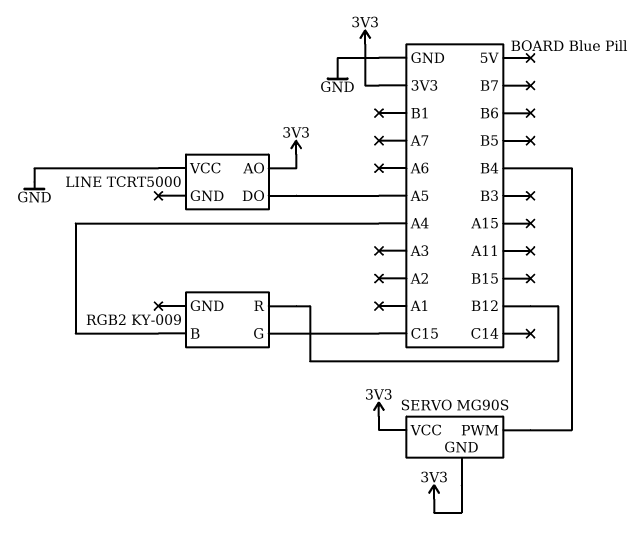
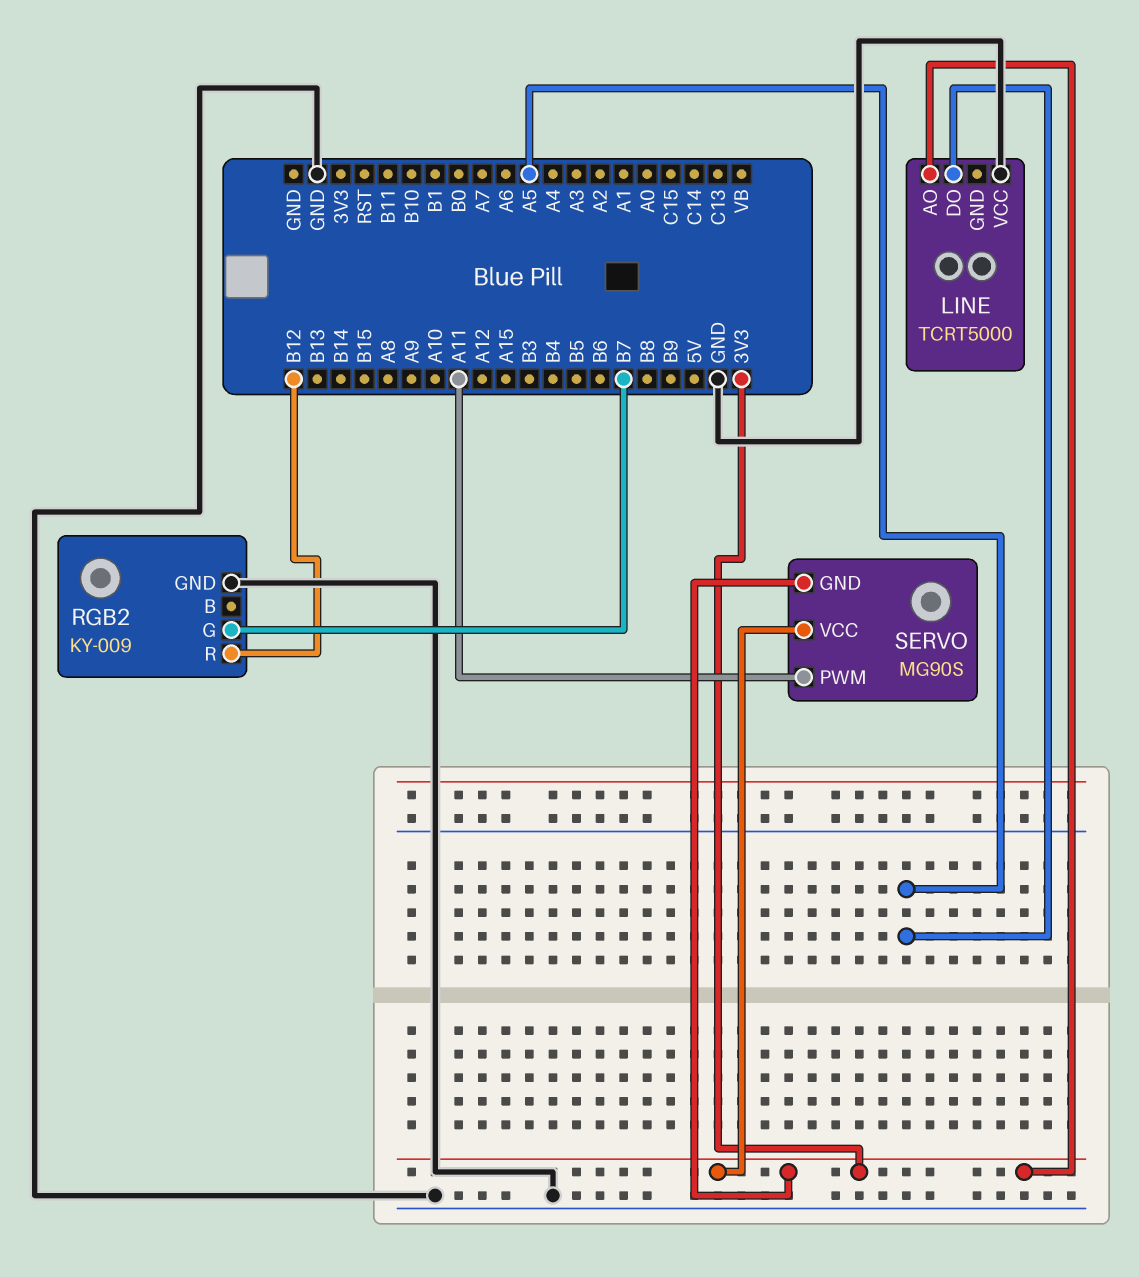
RGB2 pin B: A4 -> none
RGB2 pin G: C15 -> B7
RGB2 pin GND: none -> GND
SERVO pin PWM: B4 -> A11

